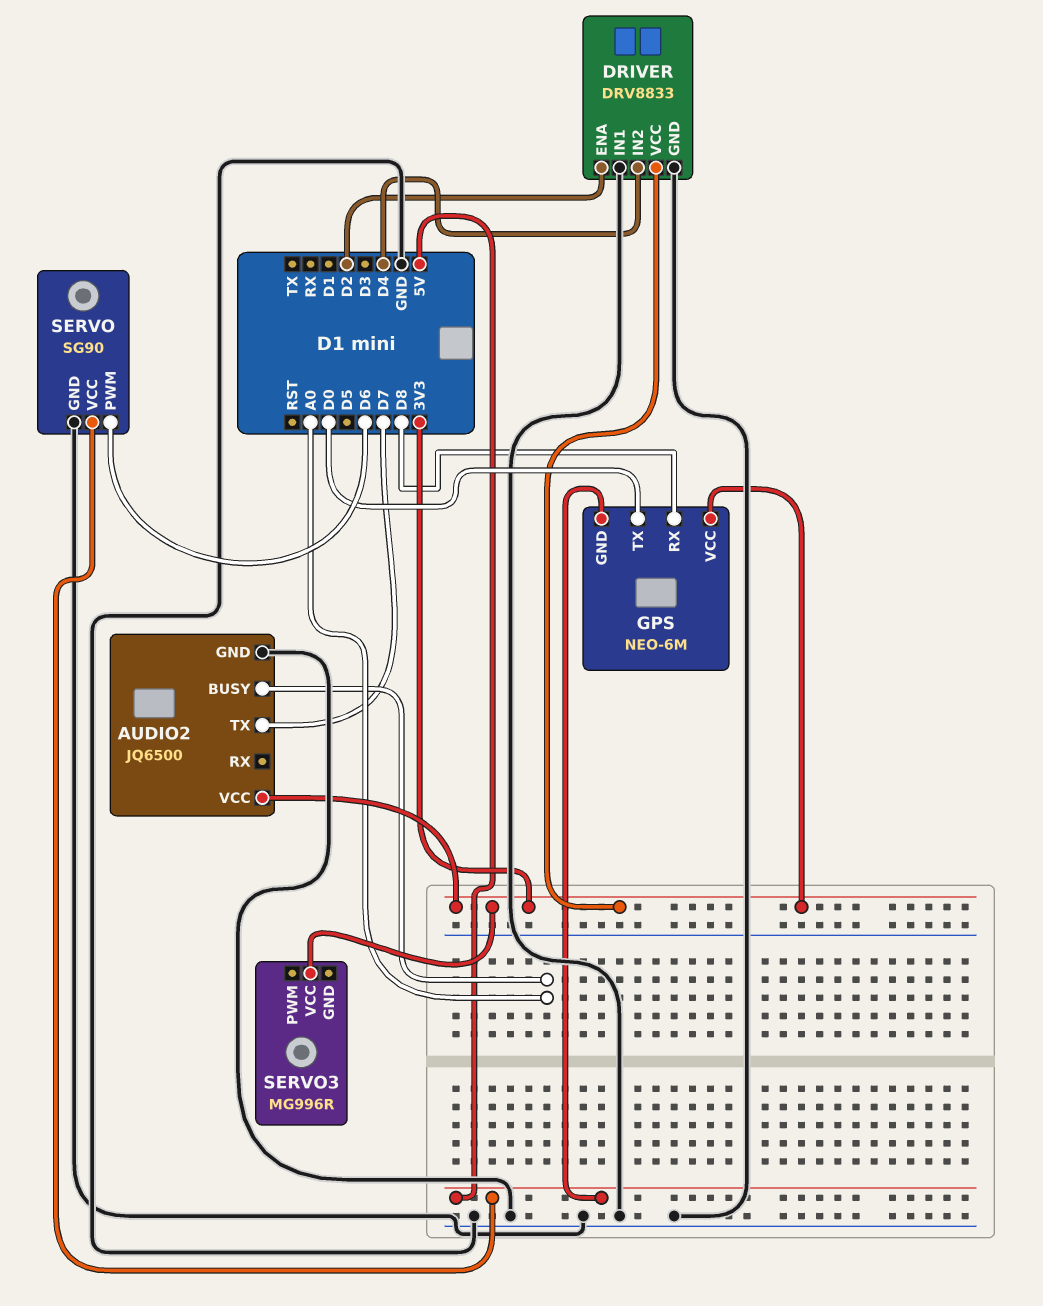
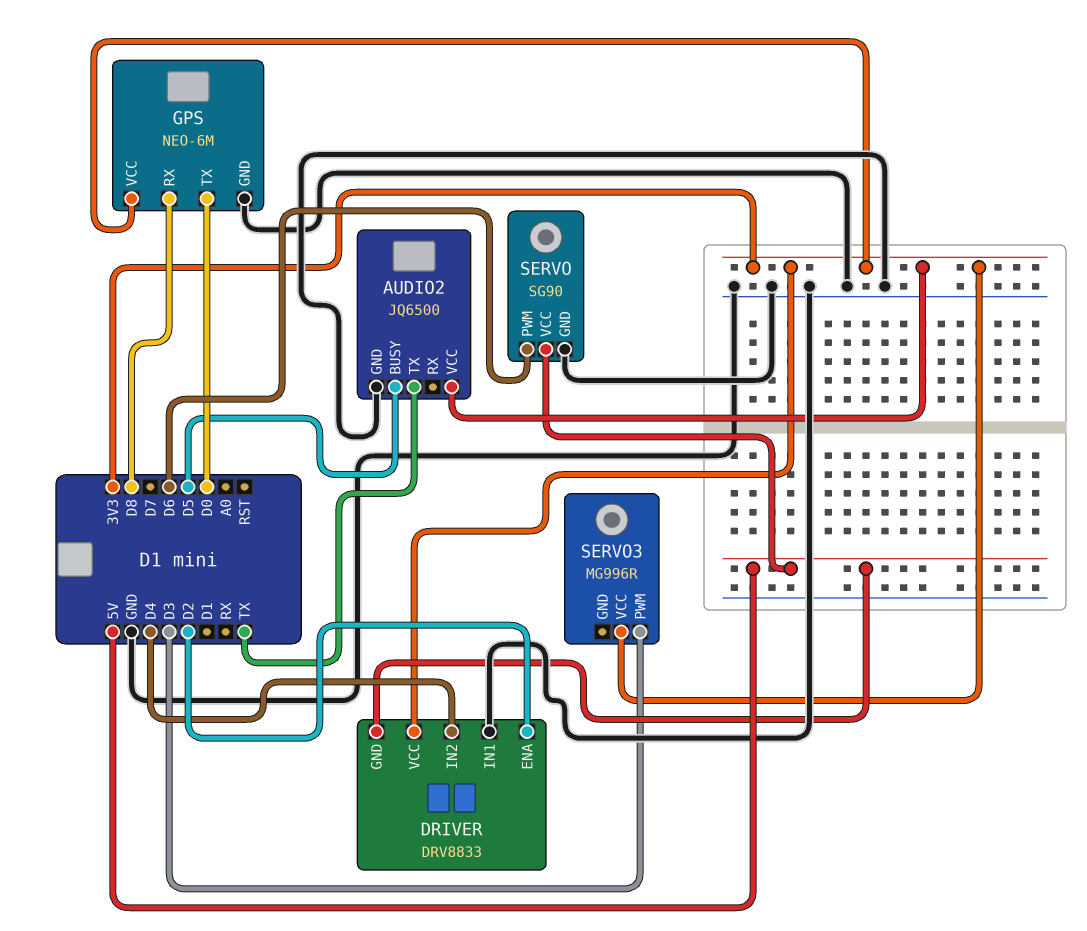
AUDIO2 pin BUSY: A0 -> D5
AUDIO2 pin TX: D7 -> TX
DRIVER pin GND: GND -> 5V
GPS pin GND: 5V -> GND
SERVO3 pin PWM: none -> D3

